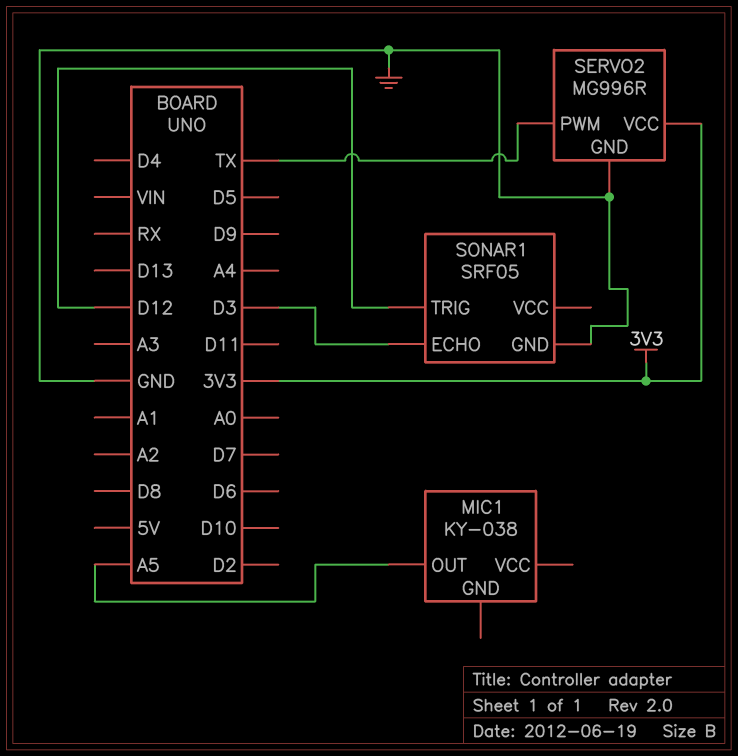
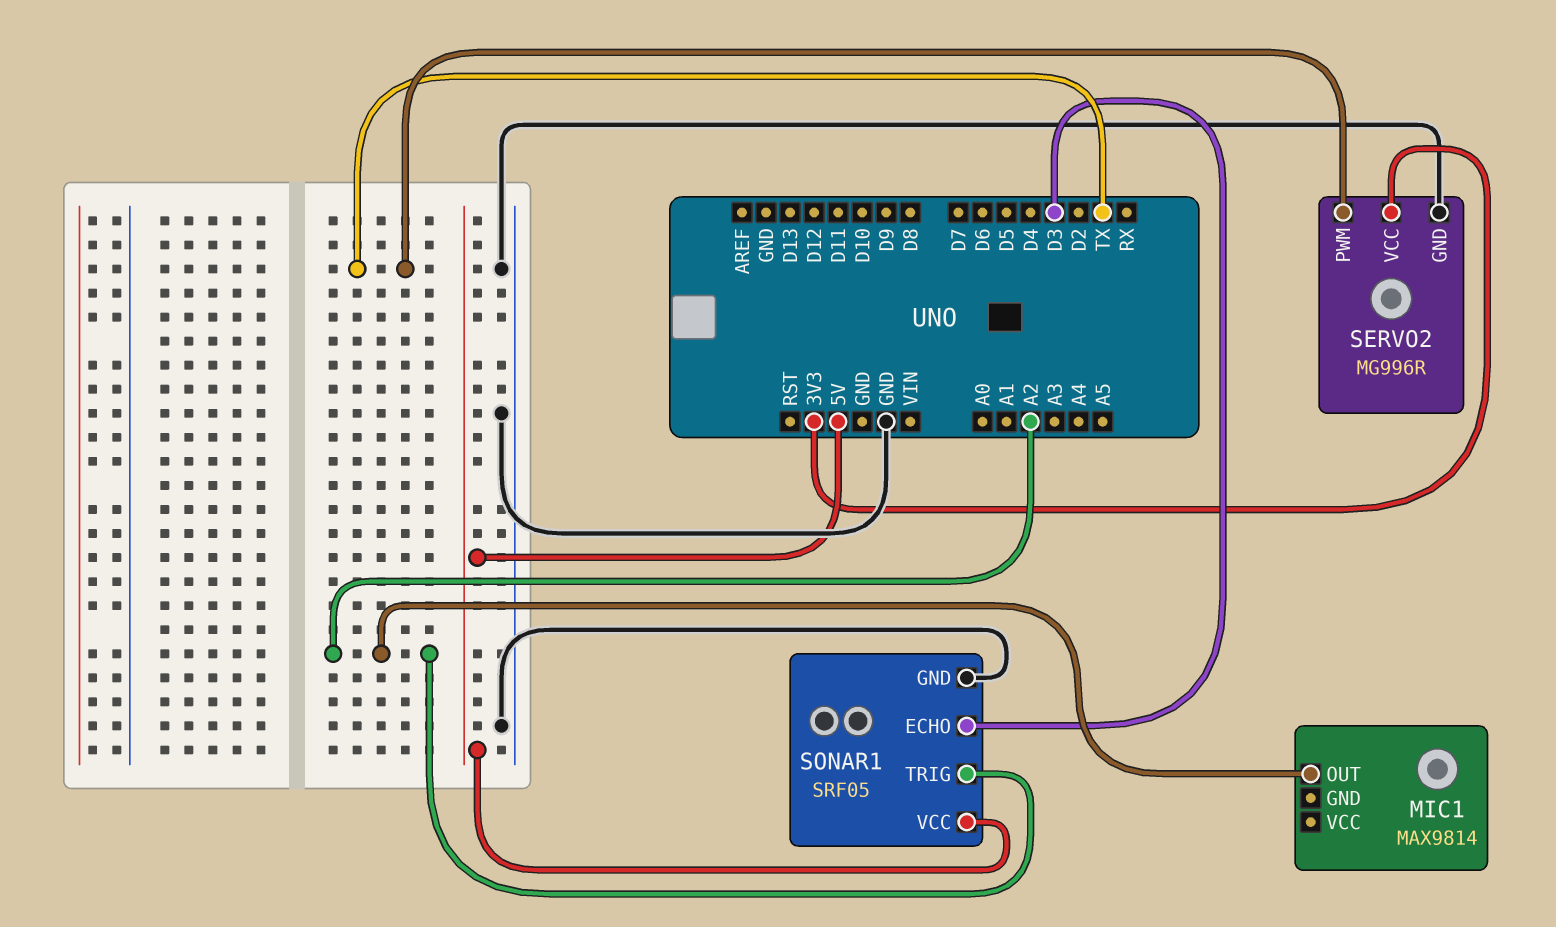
MIC1: KY-038 -> MAX9814
MIC1 pin OUT: A5 -> A2
SONAR1 pin TRIG: D12 -> A2
SONAR1 pin VCC: none -> 5V

